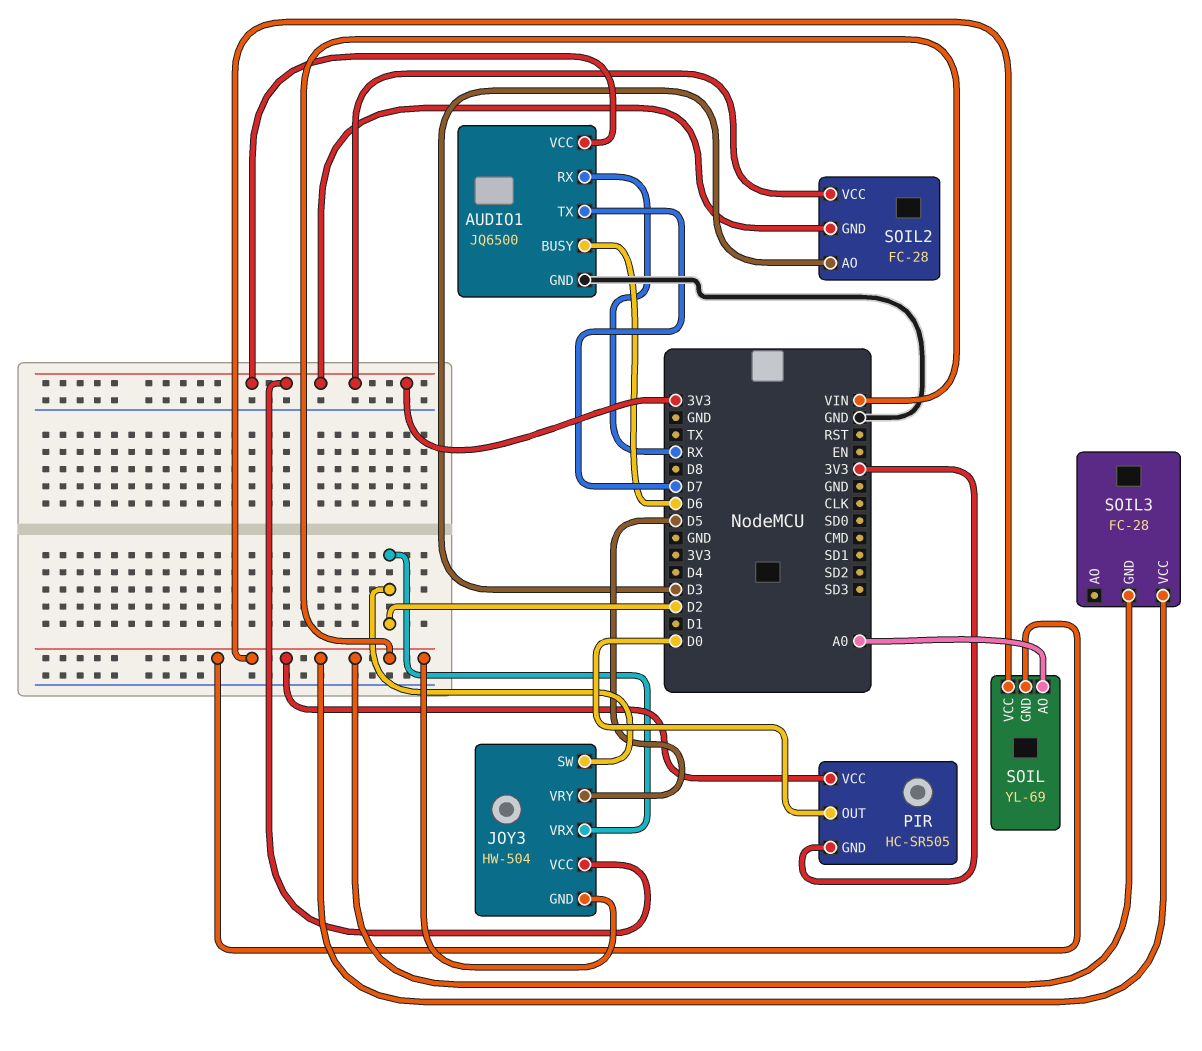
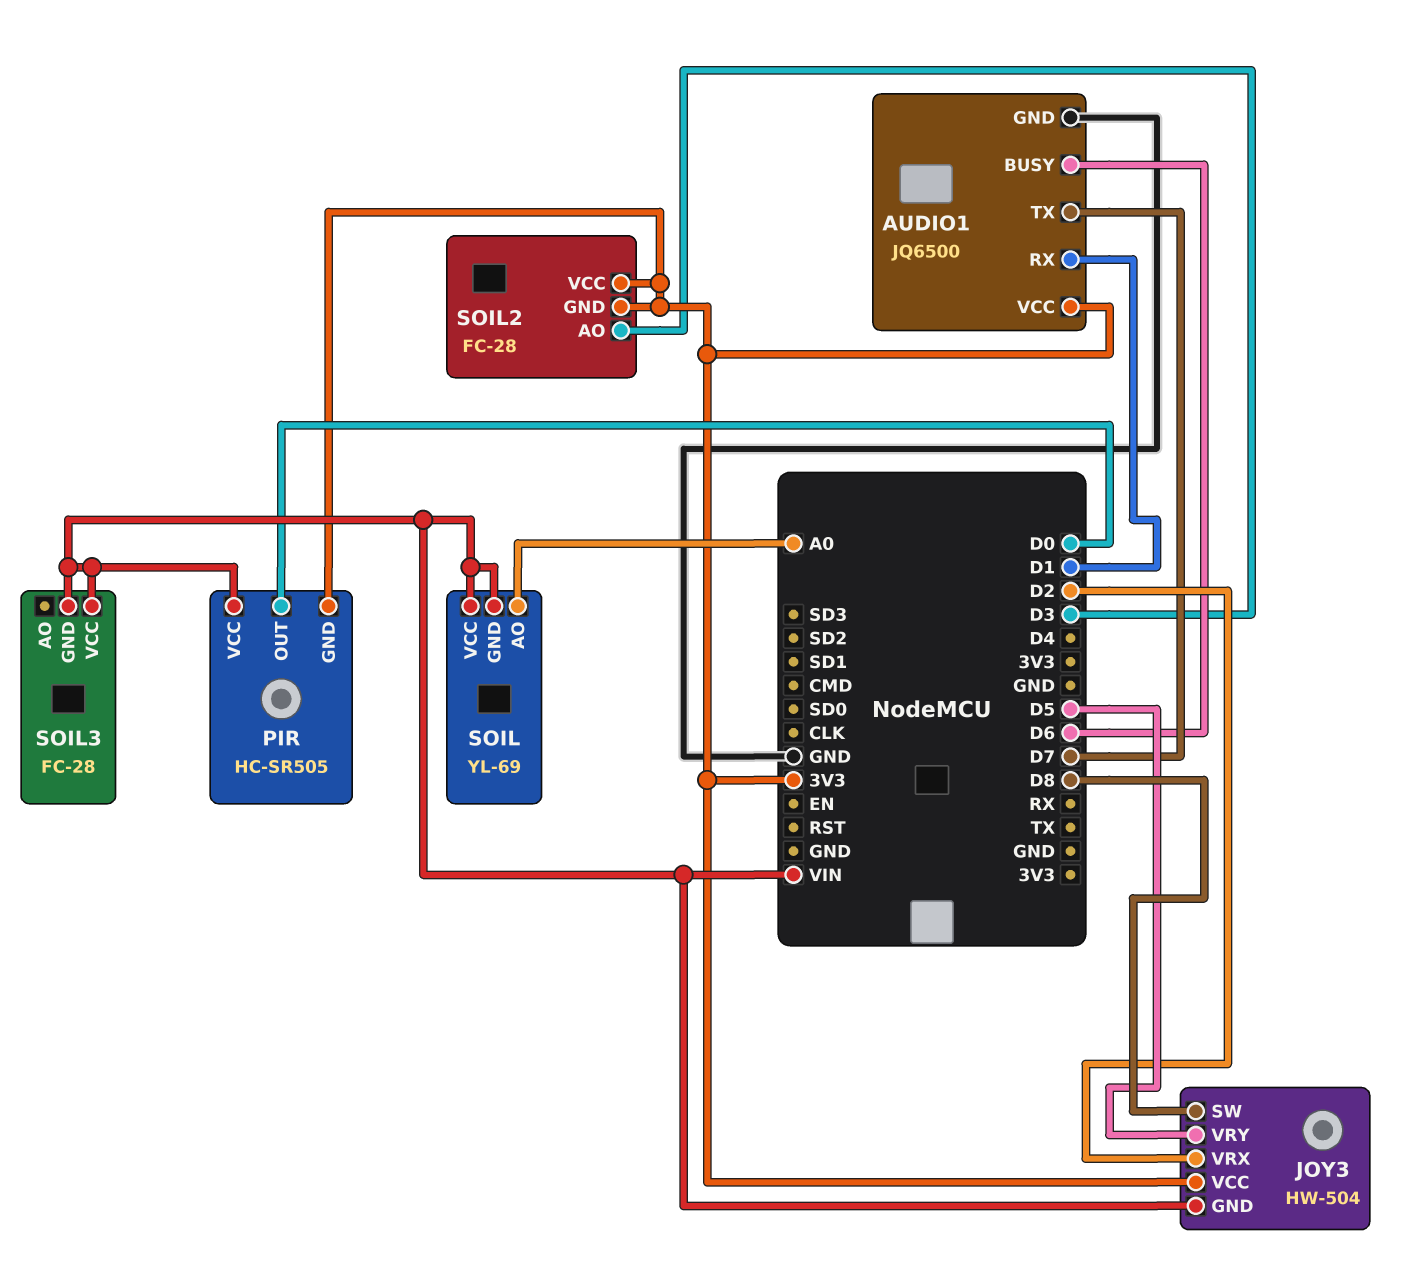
AUDIO1 pin RX: RX -> D1
JOY3 pin SW: D2 -> D8

